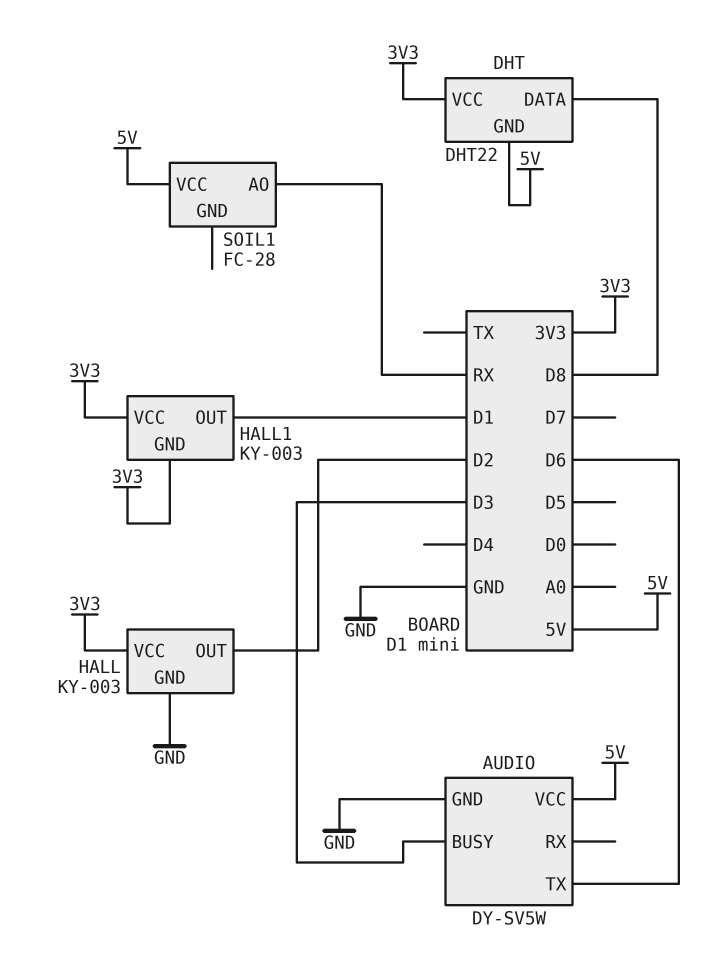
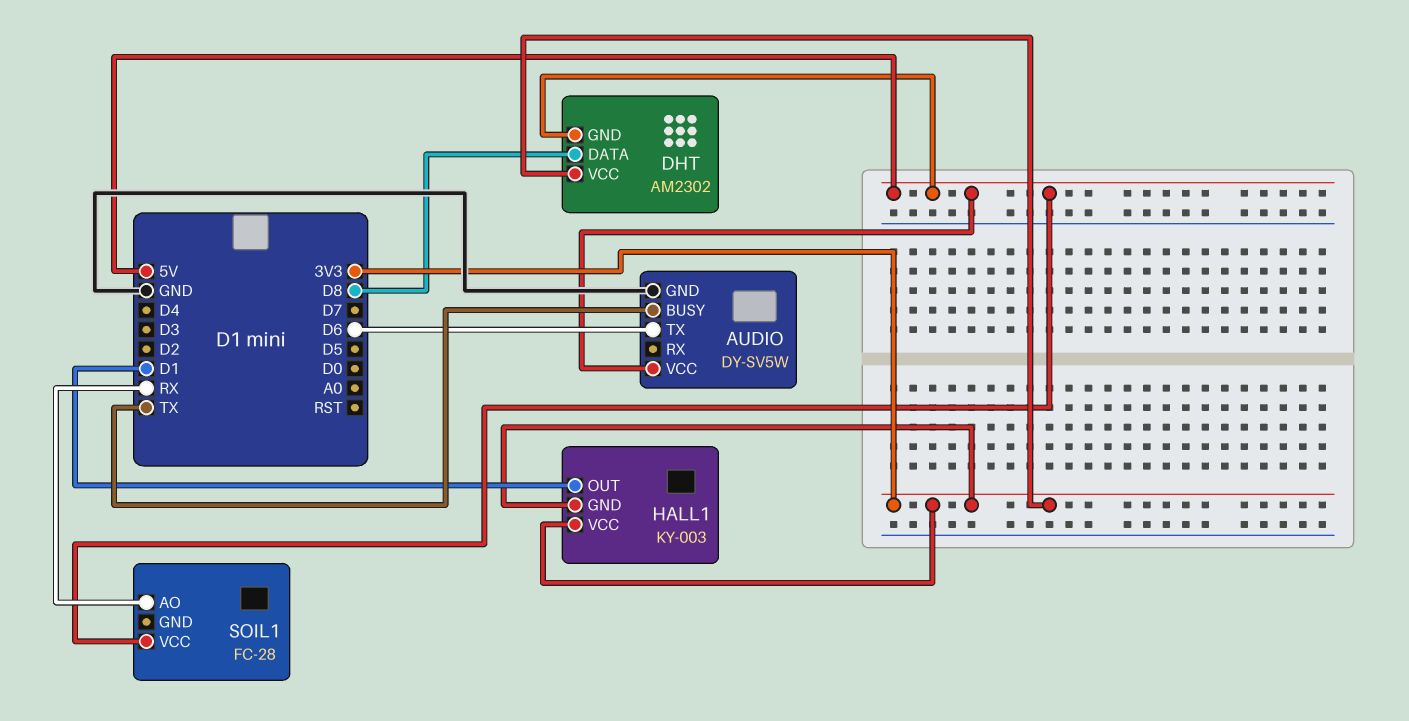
AUDIO pin BUSY: D3 -> TX
DHT: DHT22 -> AM2302
HALL: KY-003 -> none
HALL pin GND: GND -> none
HALL pin OUT: D2 -> none
HALL pin VCC: 3V3 -> none

